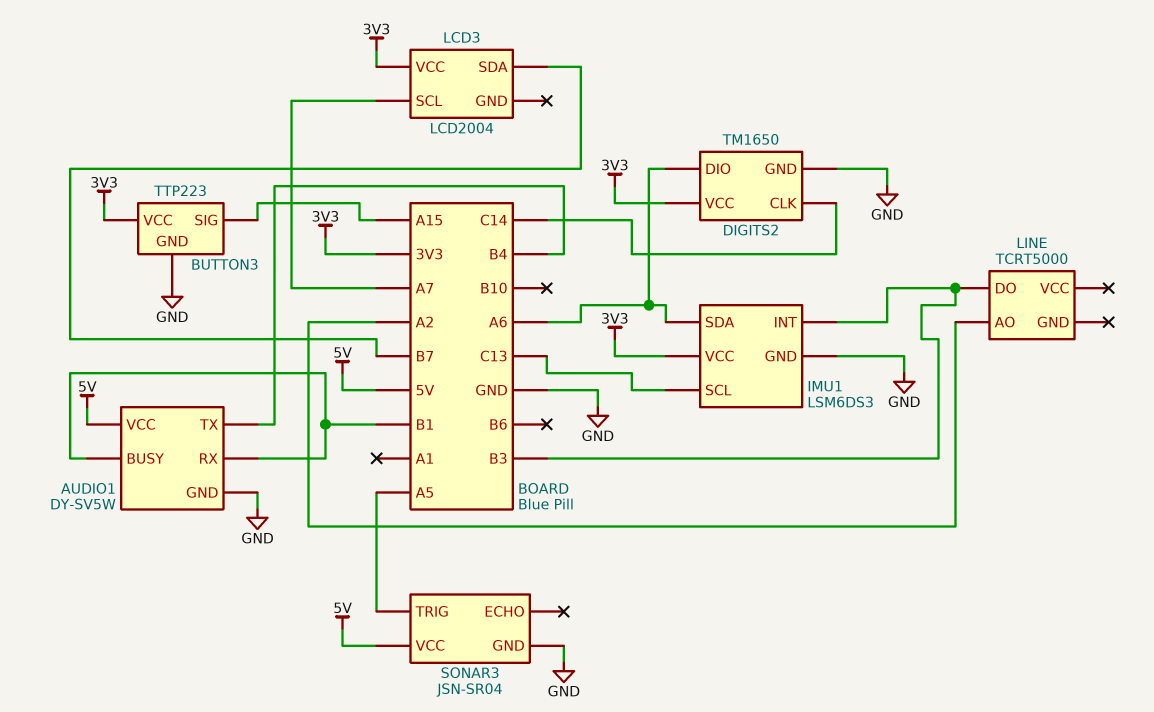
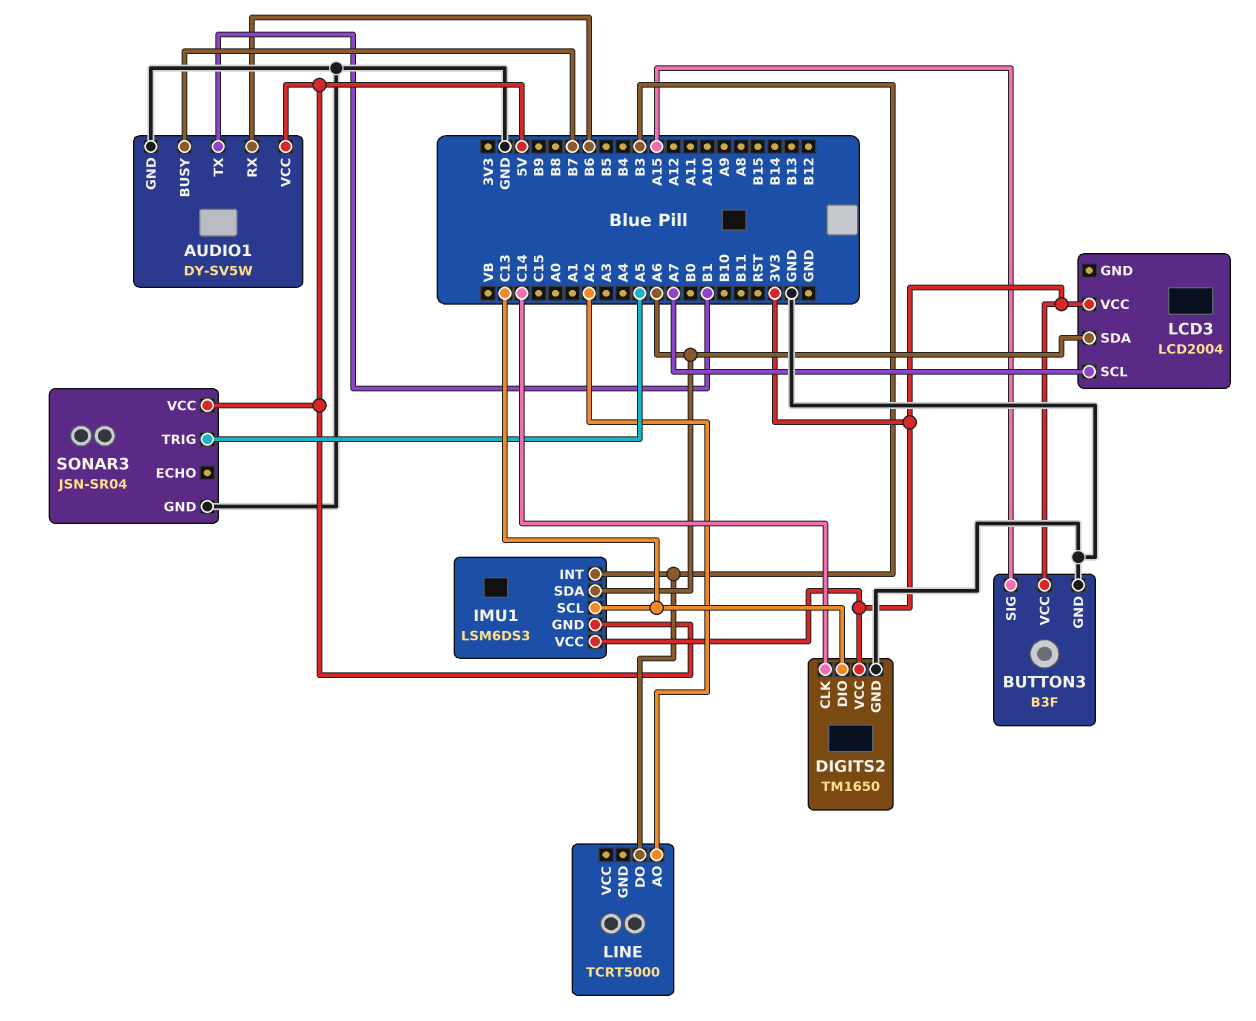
AUDIO1 pin BUSY: B1 -> B7
AUDIO1 pin RX: B1 -> B6
AUDIO1 pin TX: B4 -> B1
BUTTON3: TTP223 -> B3F
DIGITS2 pin DIO: A6 -> C13
IMU1 pin GND: GND -> 5V
LCD3 pin SDA: B7 -> A6

